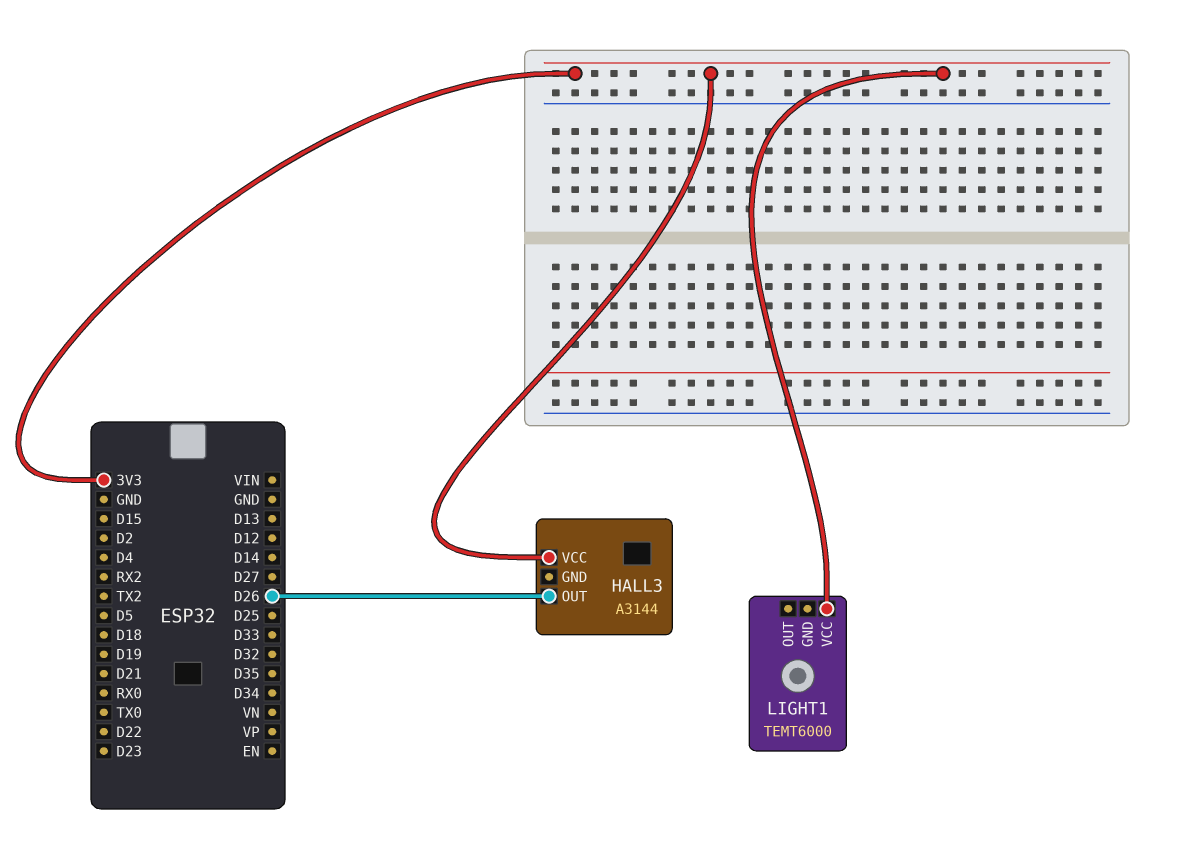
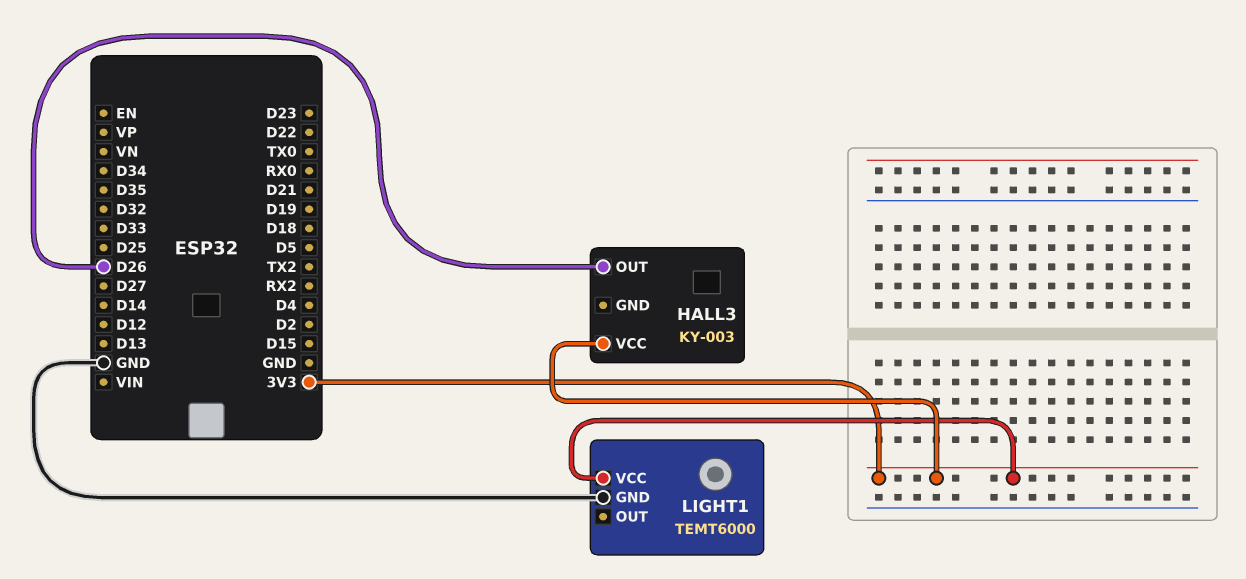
HALL3: A3144 -> KY-003
LIGHT1 pin GND: none -> GND

